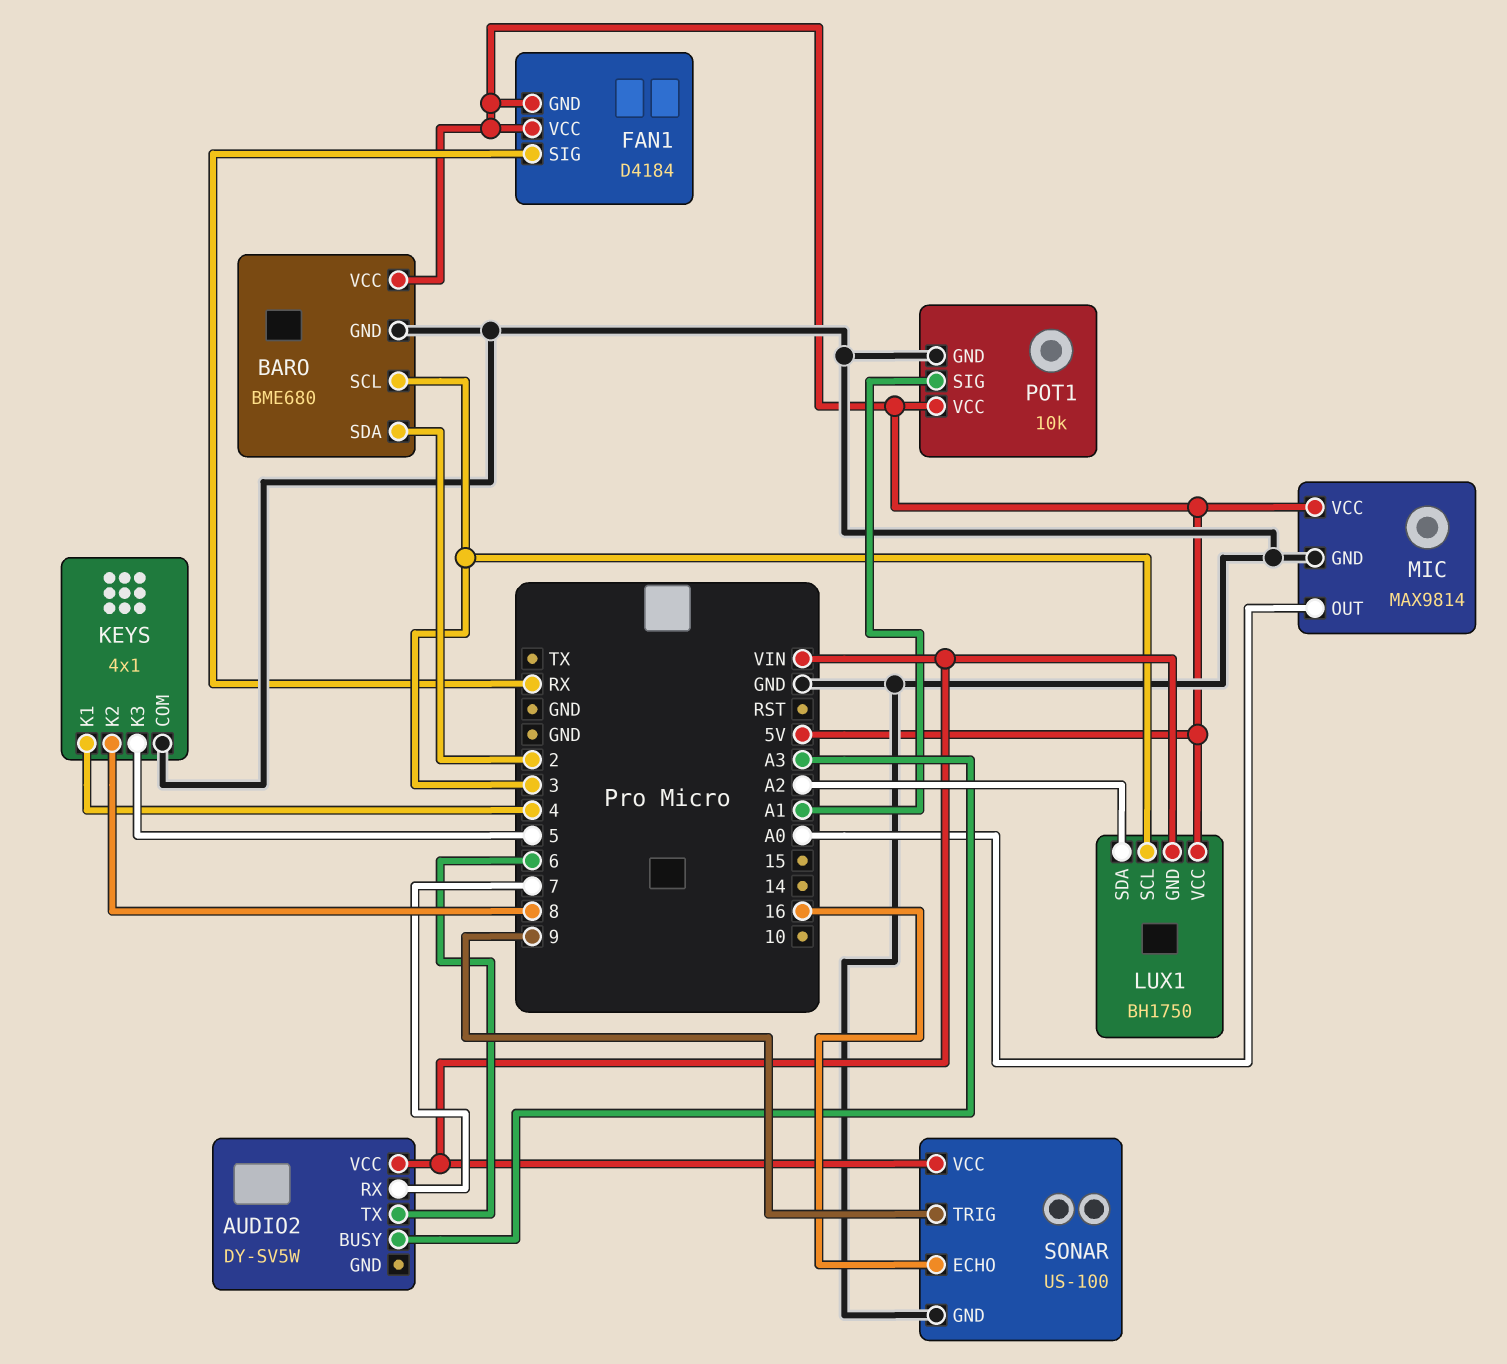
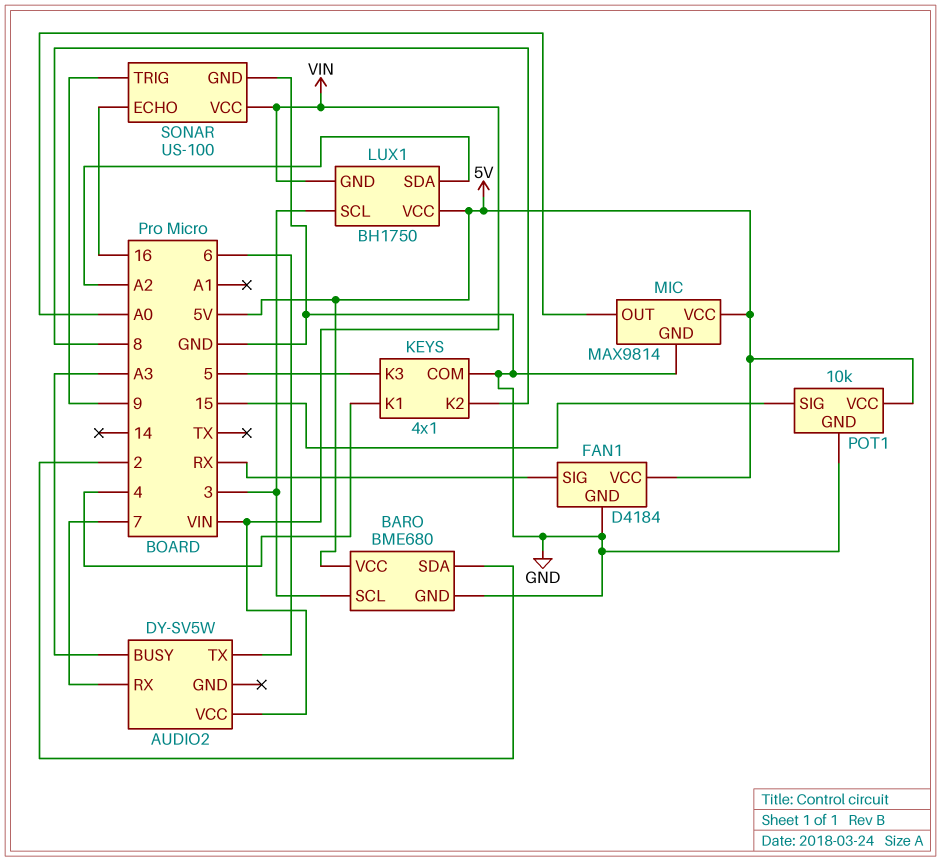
FAN1 pin GND: 5V -> GND
POT1 pin SIG: A1 -> 15

